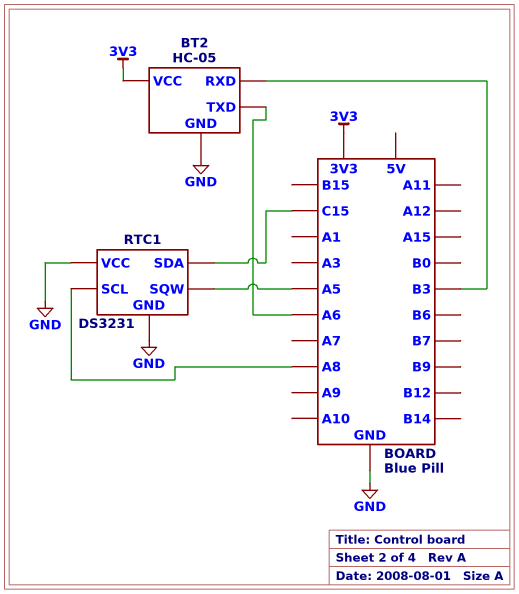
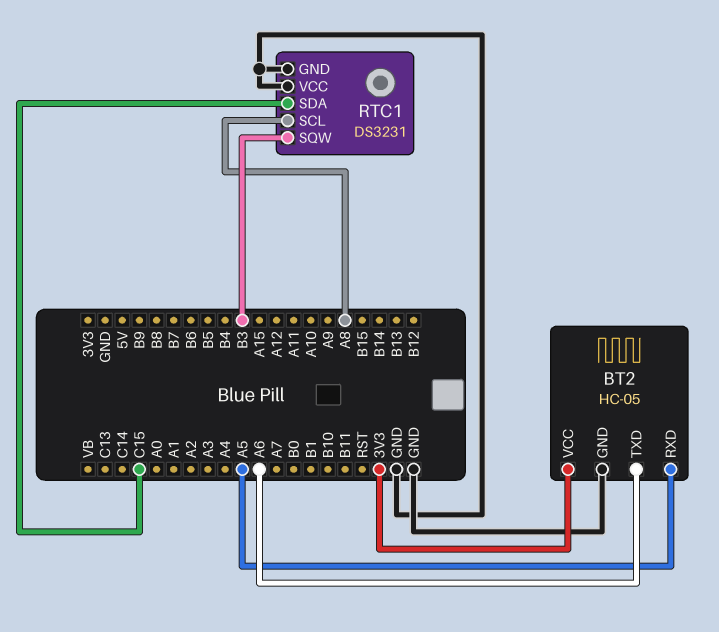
BT2 pin RXD: B3 -> A5
RTC1 pin SQW: A5 -> B3

